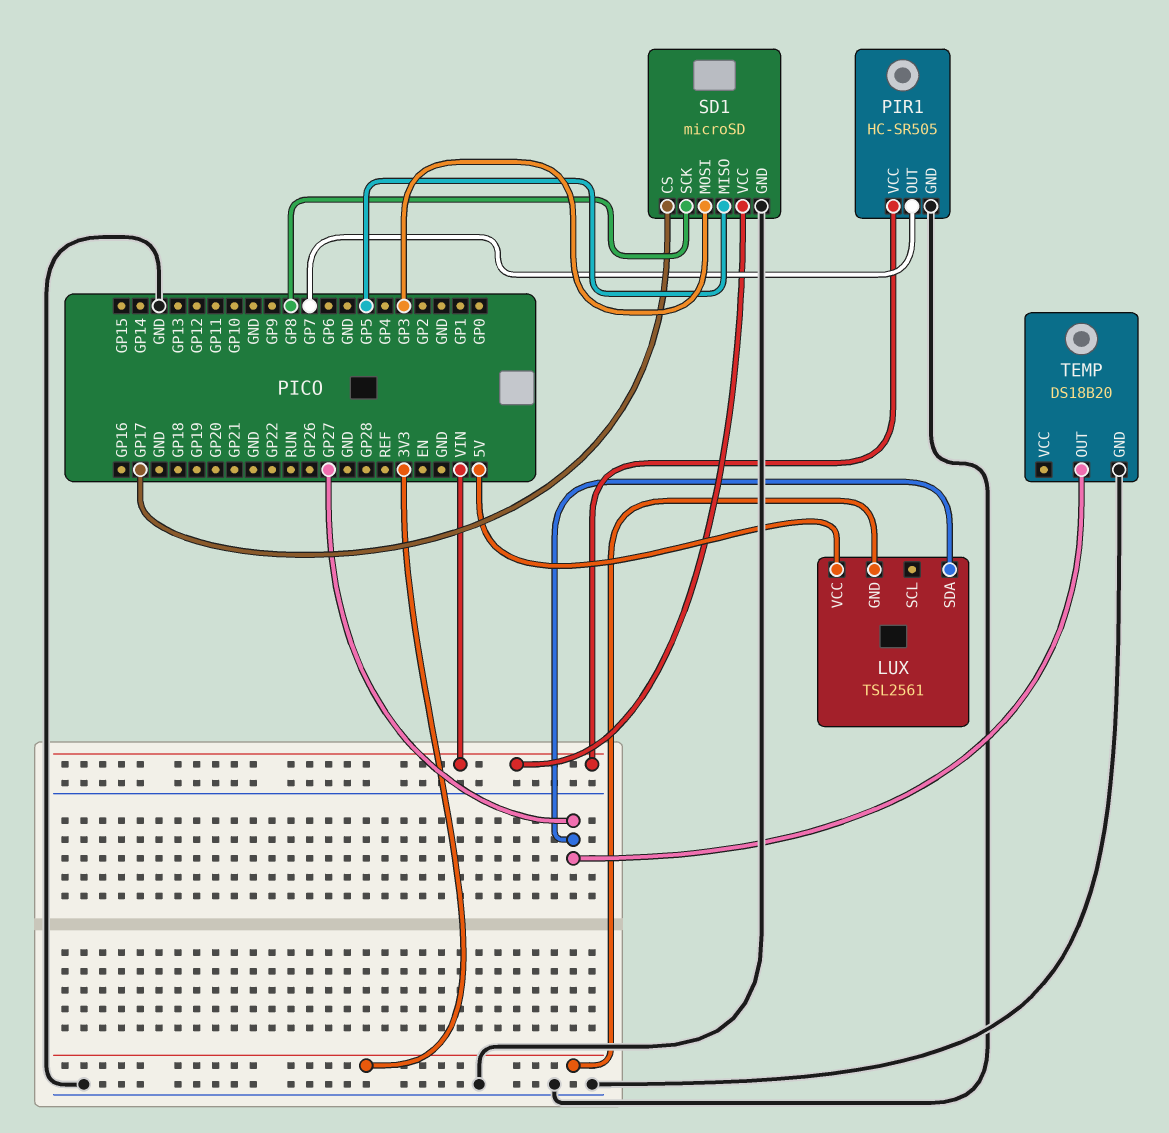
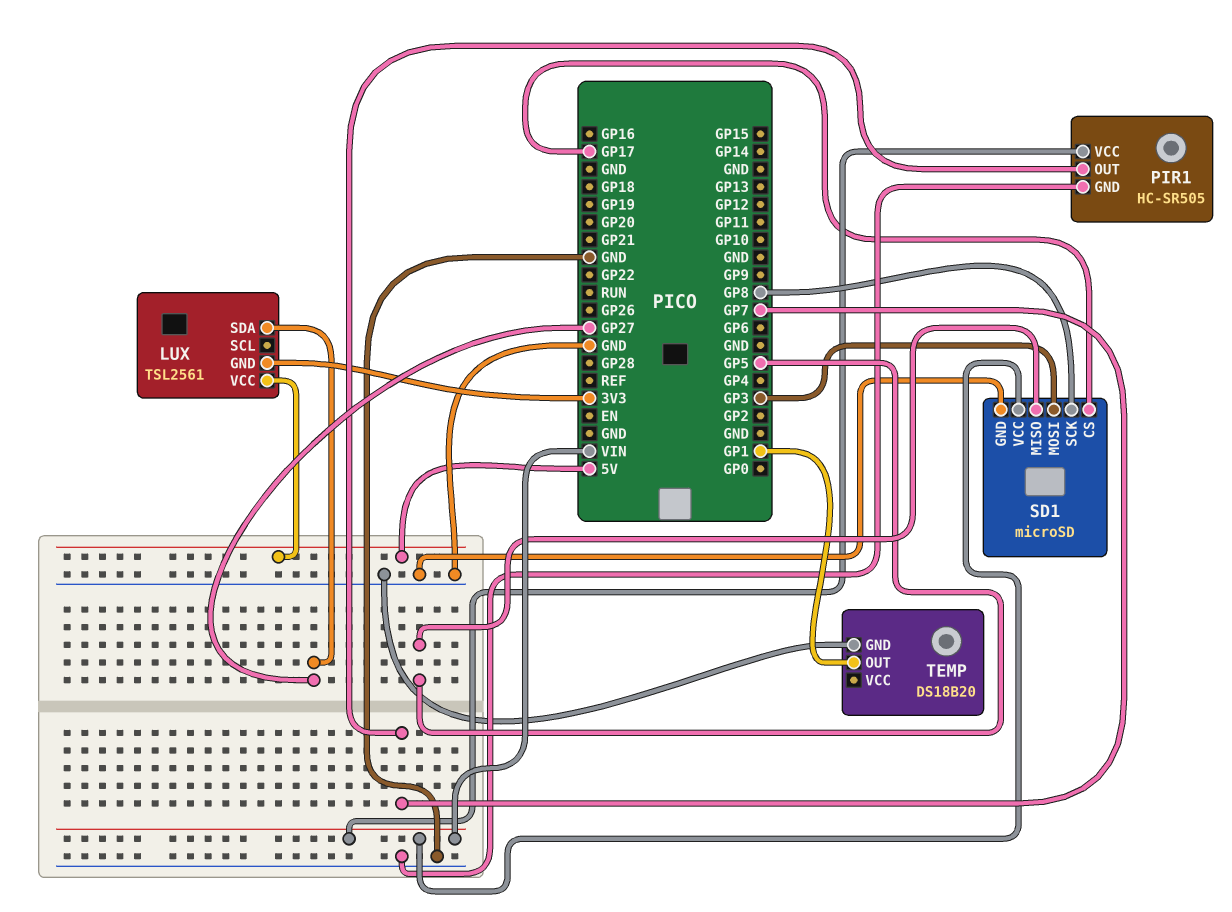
TEMP pin OUT: GP27 -> GP1

